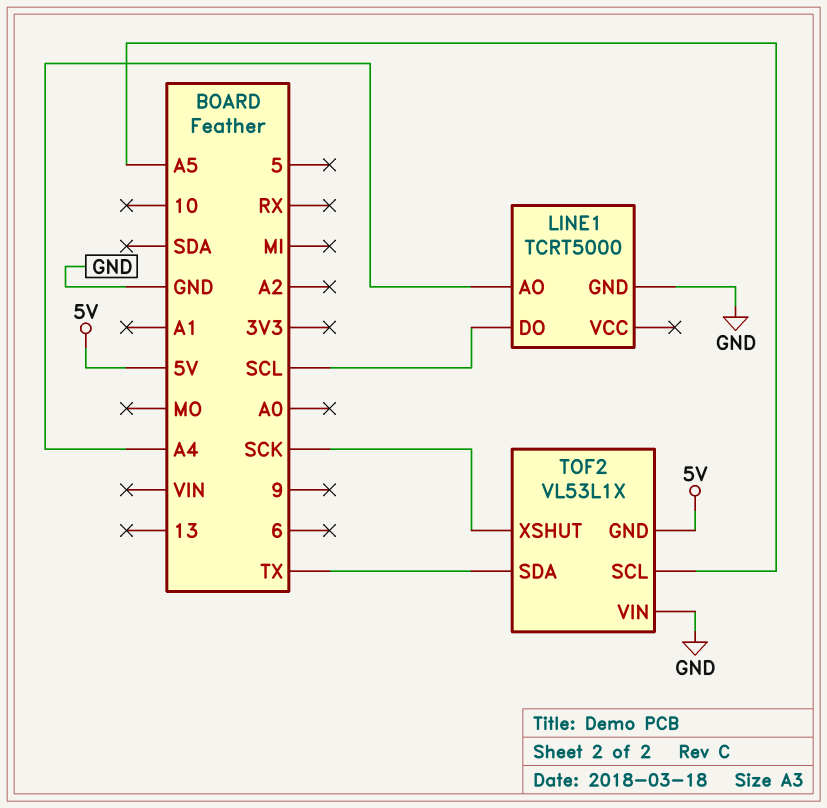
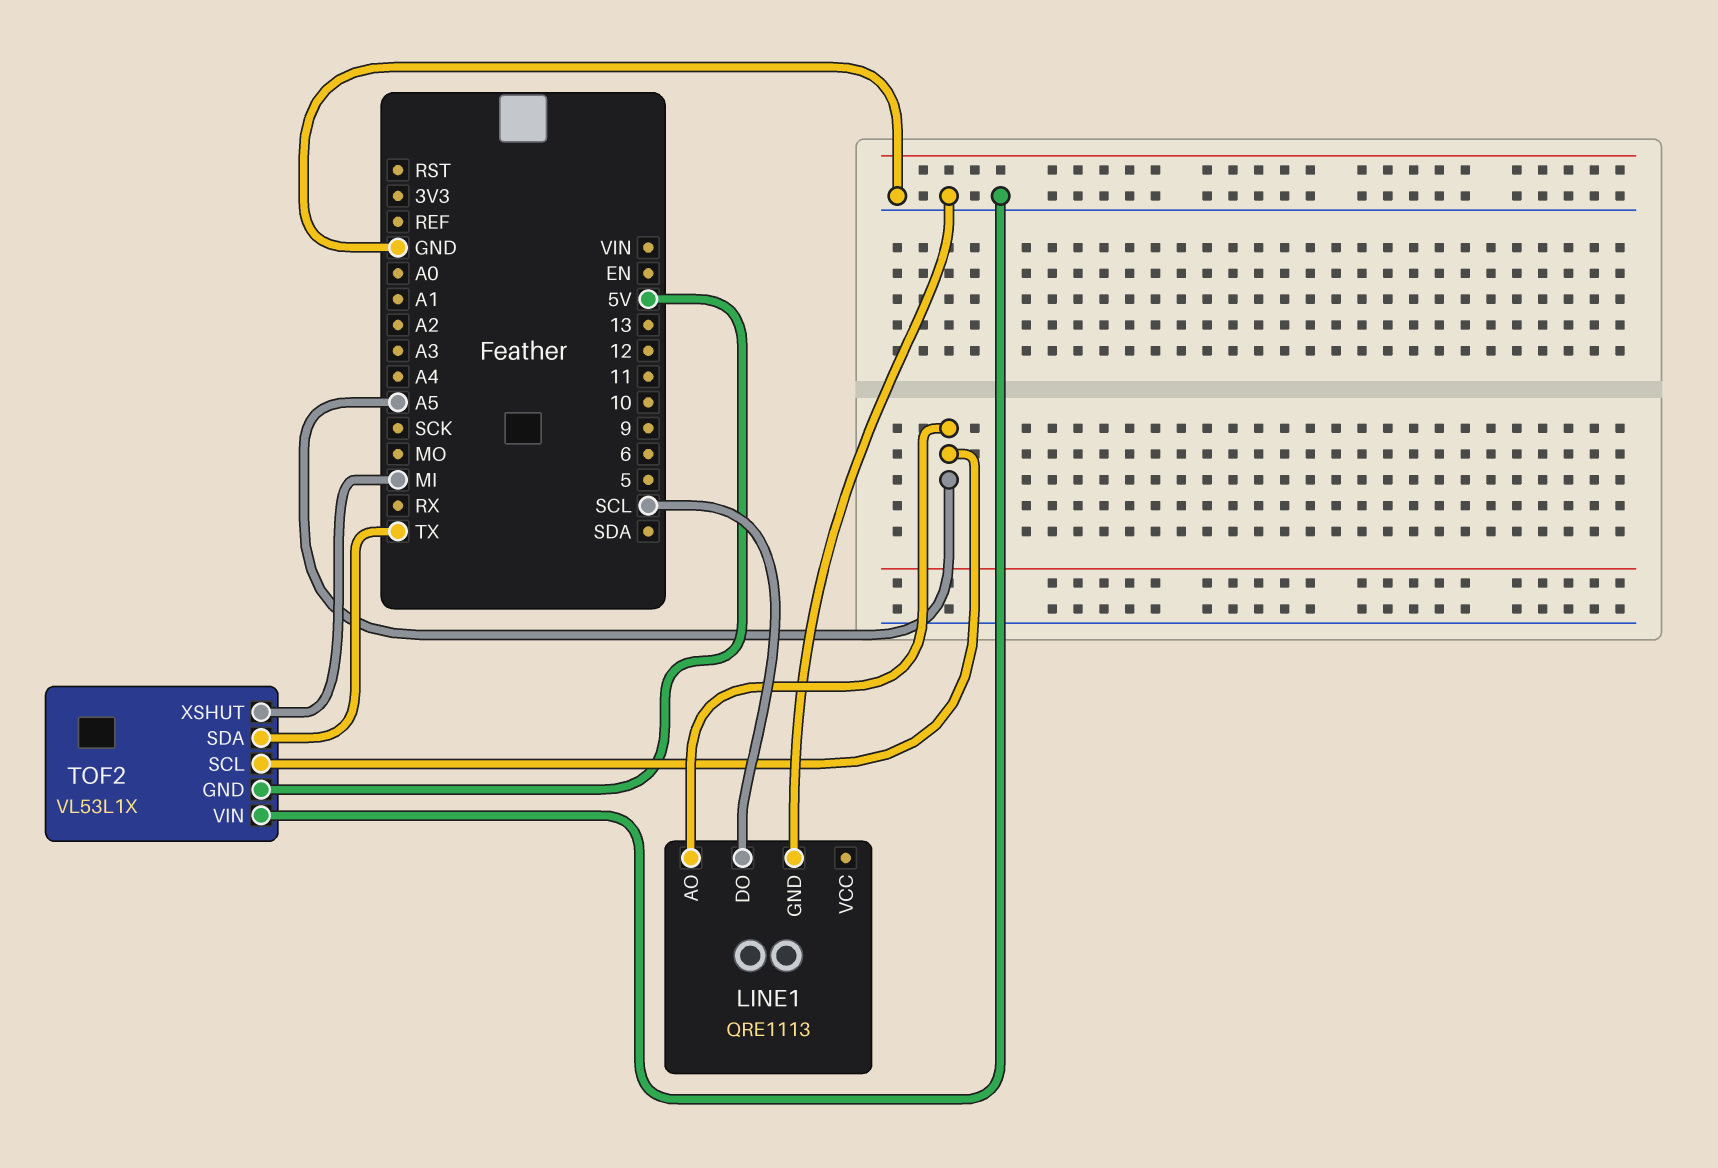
LINE1: TCRT5000 -> QRE1113
LINE1 pin AO: A4 -> A5
TOF2 pin XSHUT: SCK -> MI

